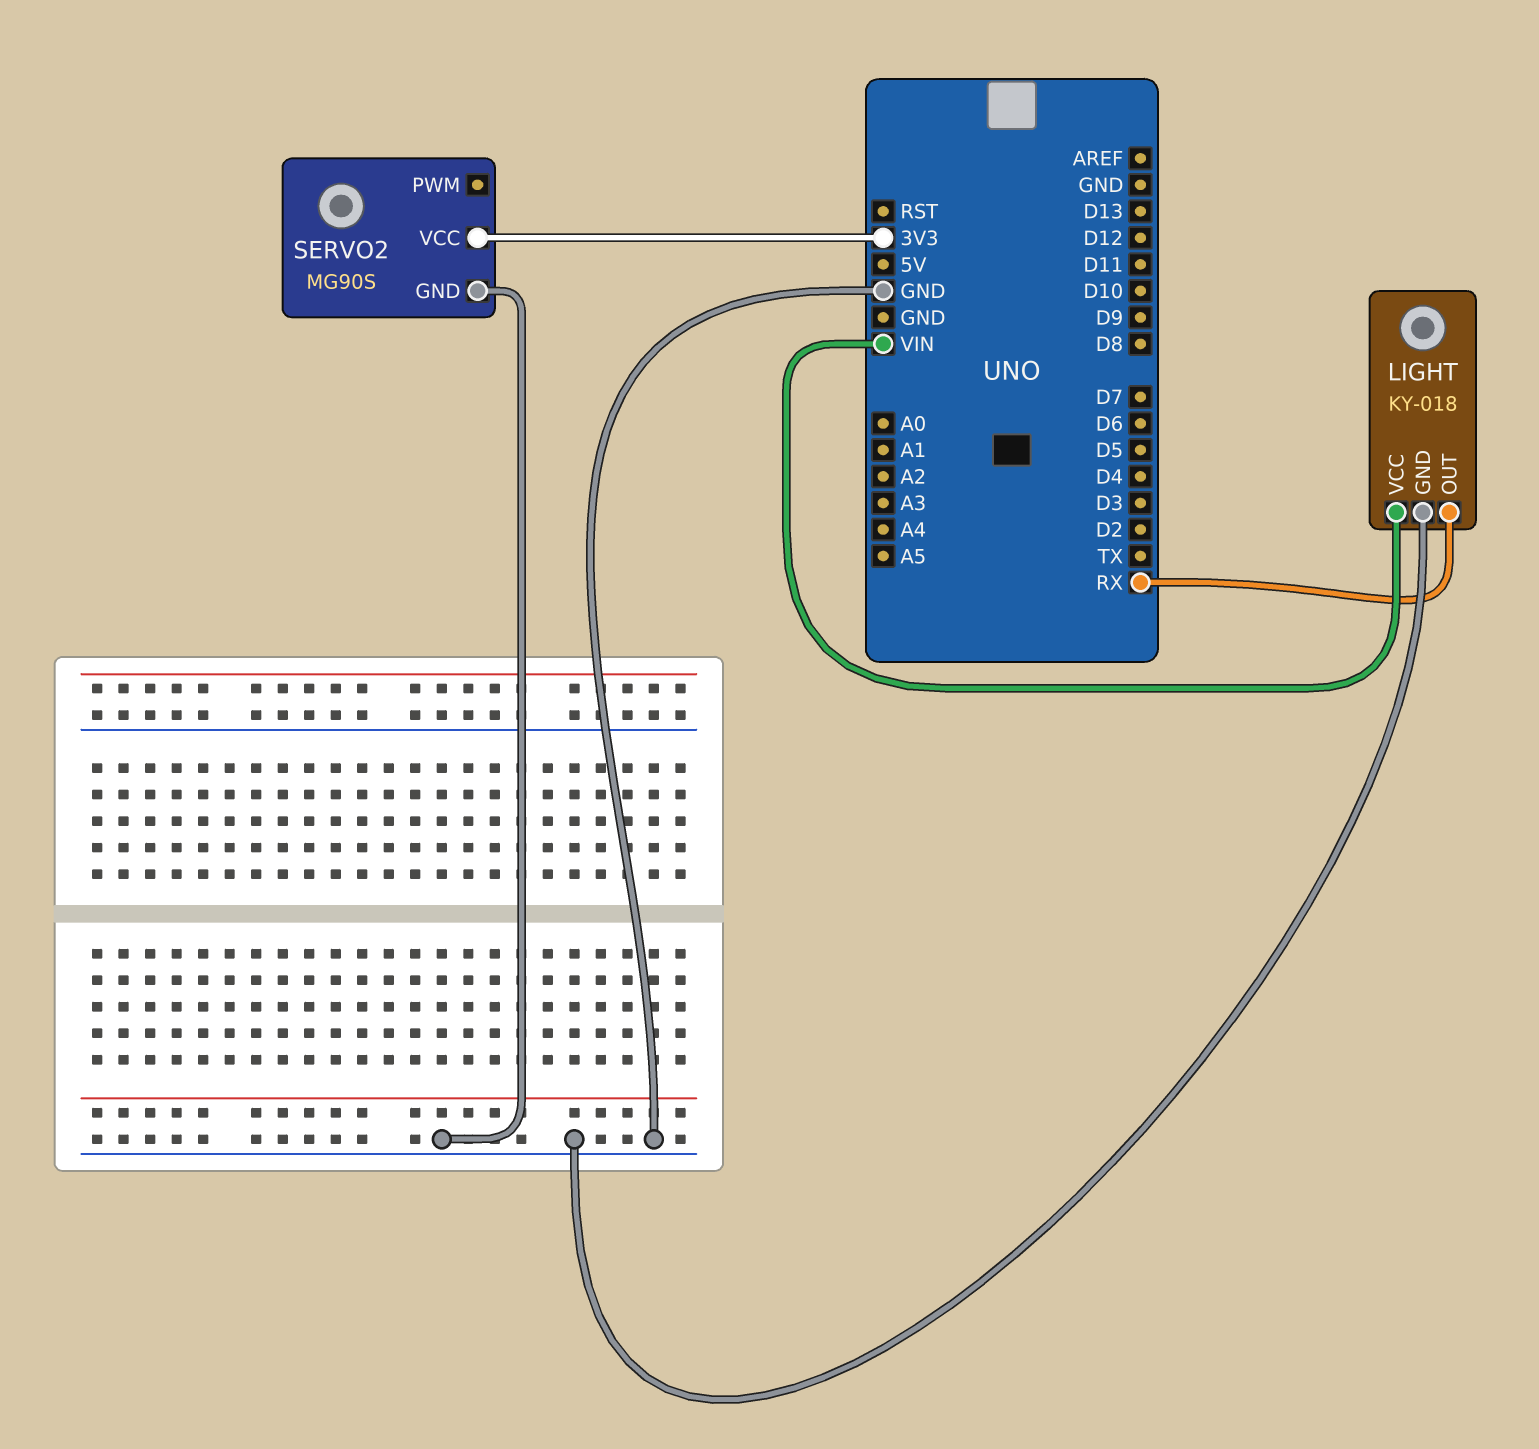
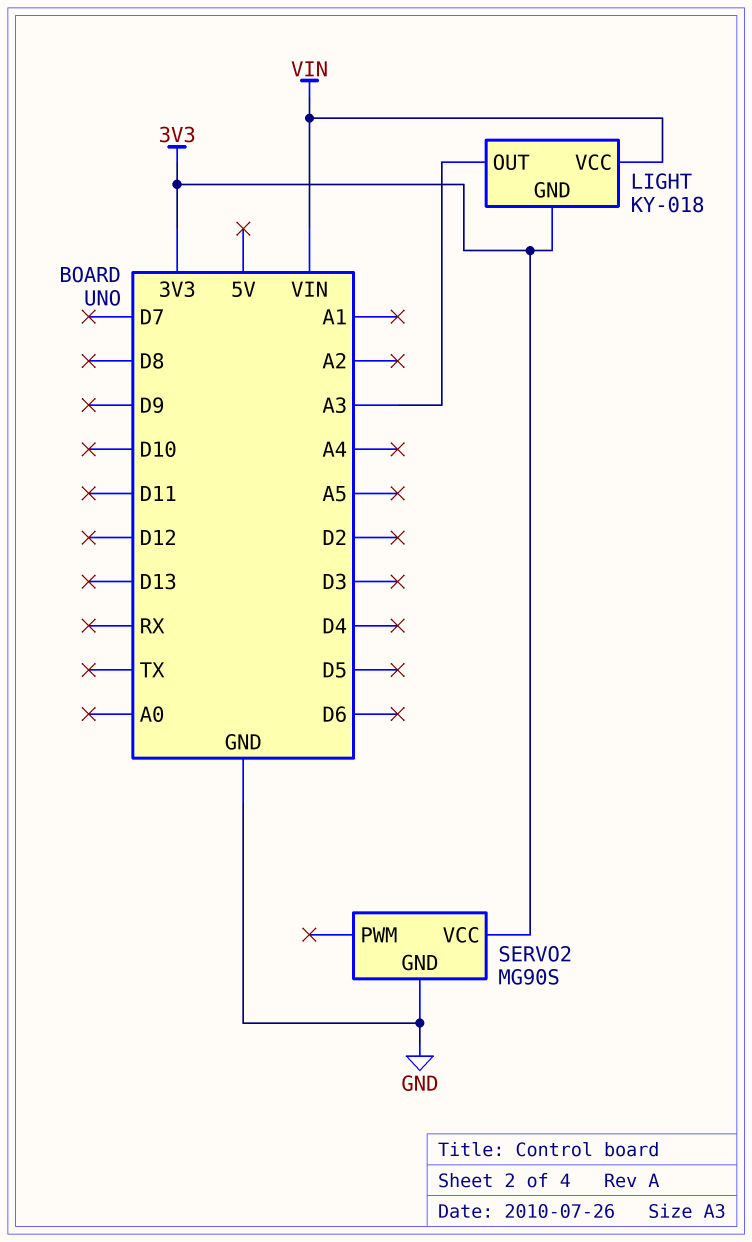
LIGHT pin GND: GND -> 3V3
LIGHT pin OUT: RX -> A3

